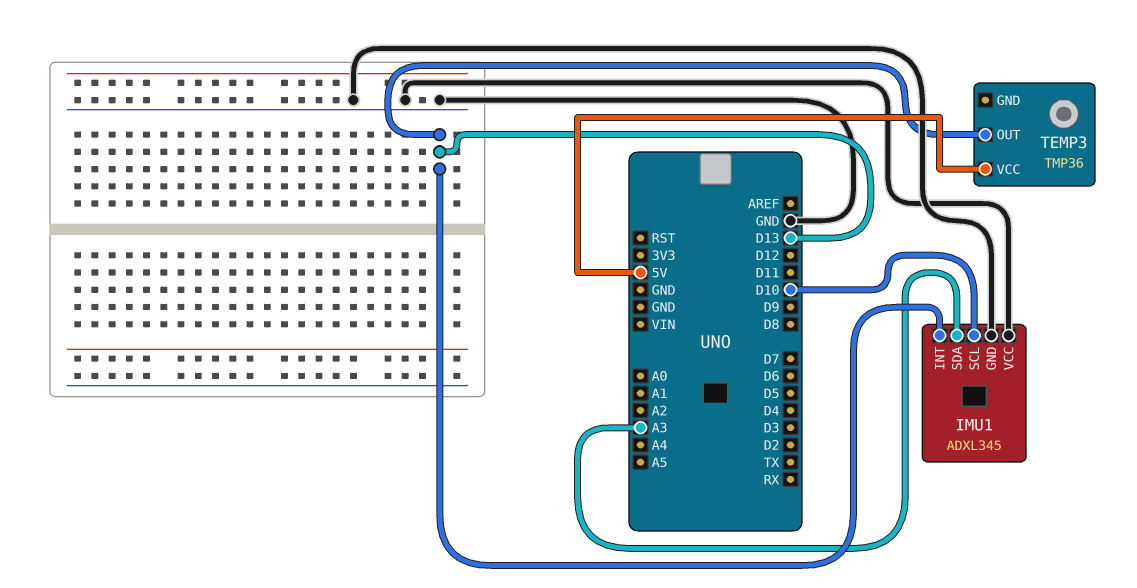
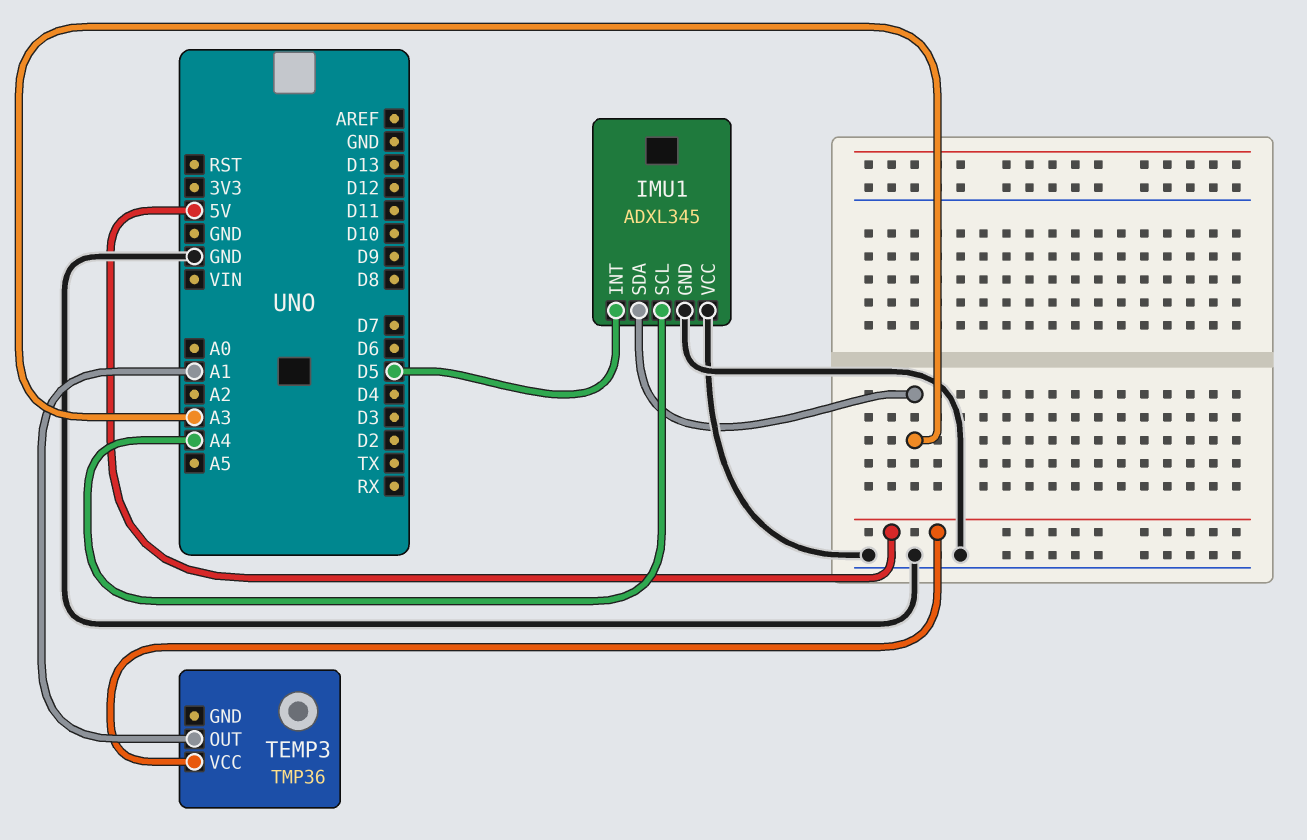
IMU1 pin INT: D13 -> D5
IMU1 pin SCL: D10 -> A4
TEMP3 pin OUT: D13 -> A1

